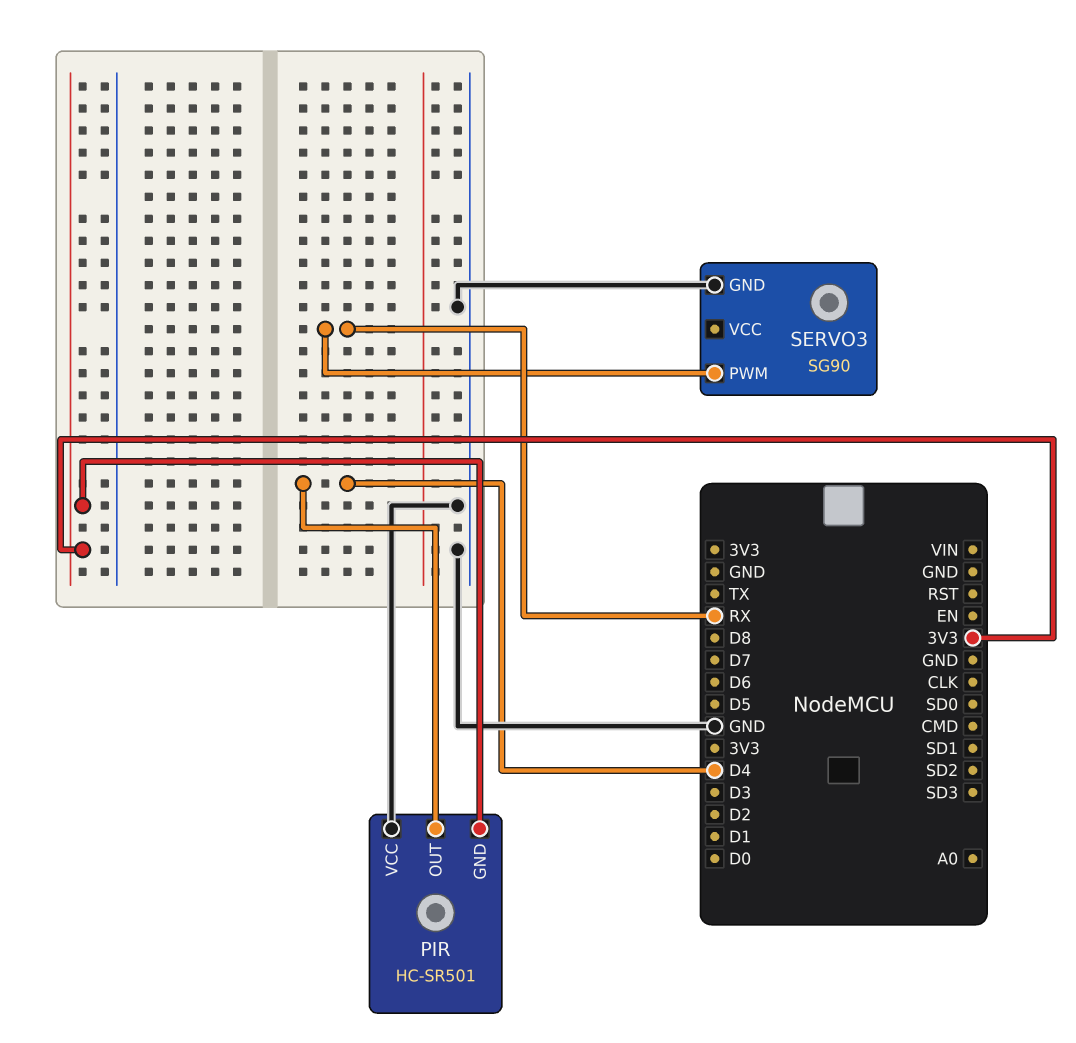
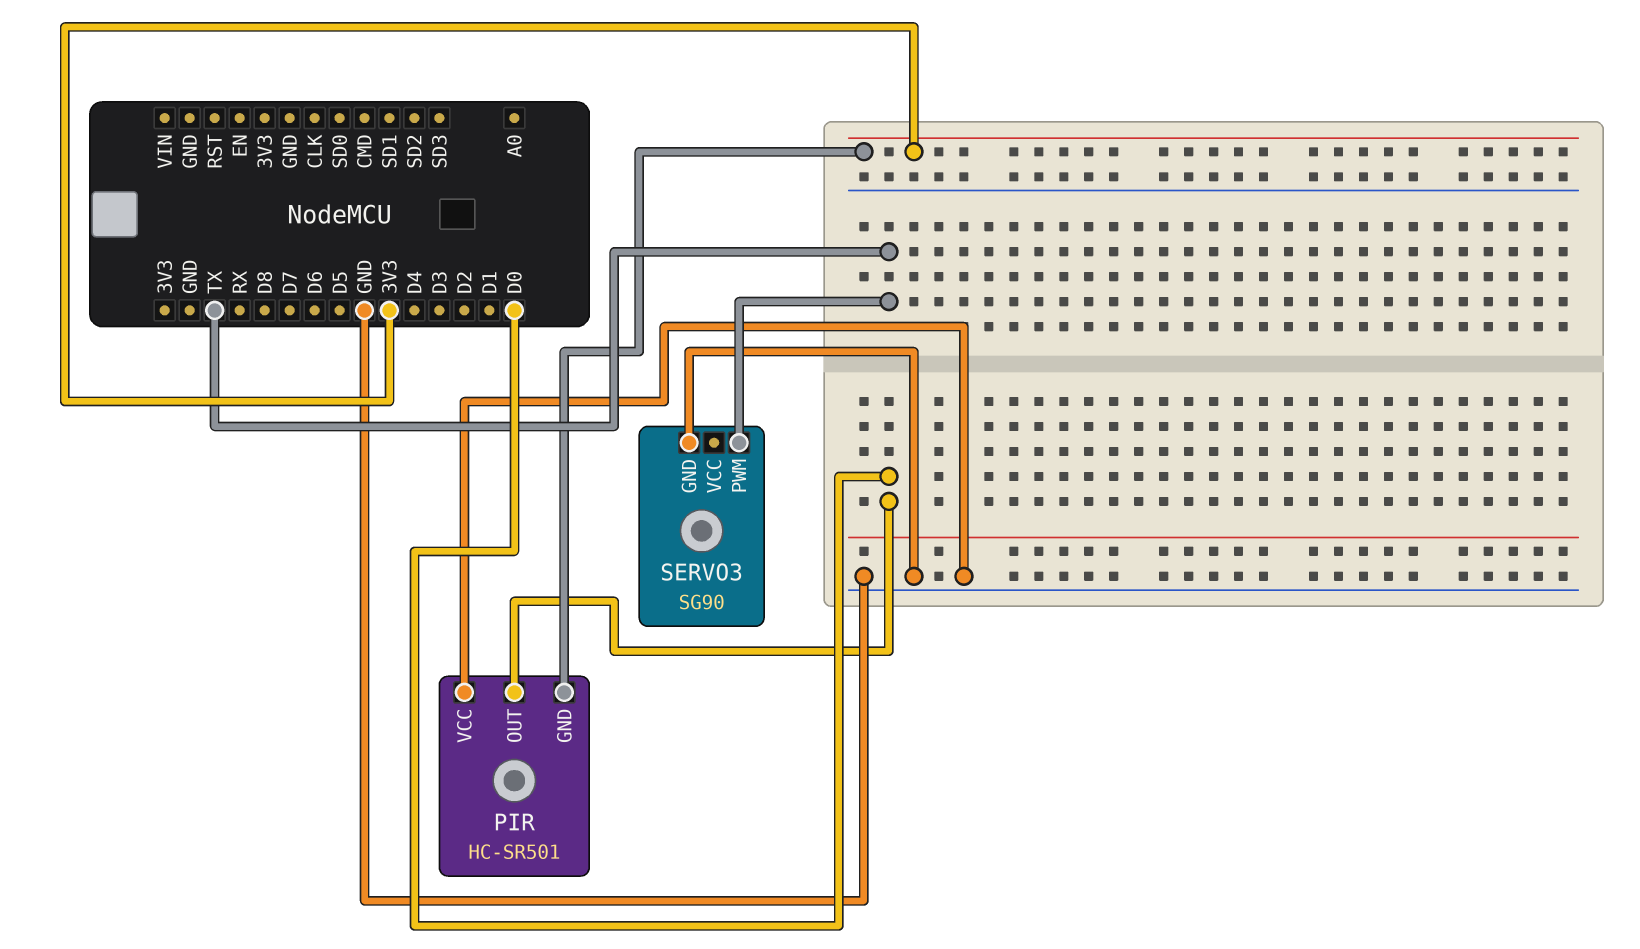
PIR pin OUT: D4 -> D0
SERVO3 pin PWM: RX -> TX

